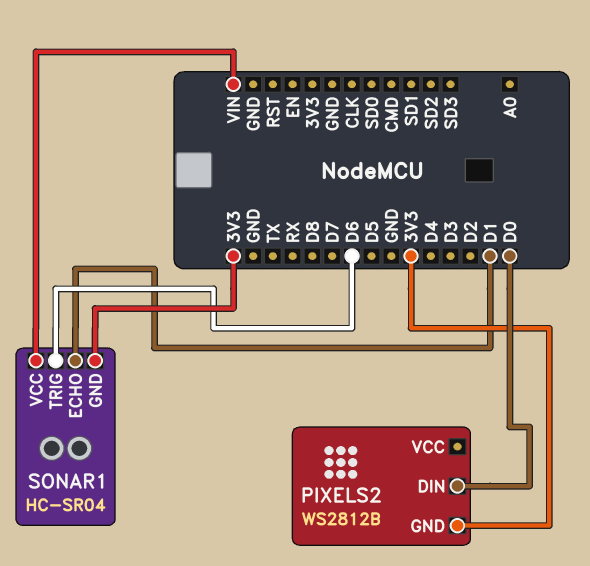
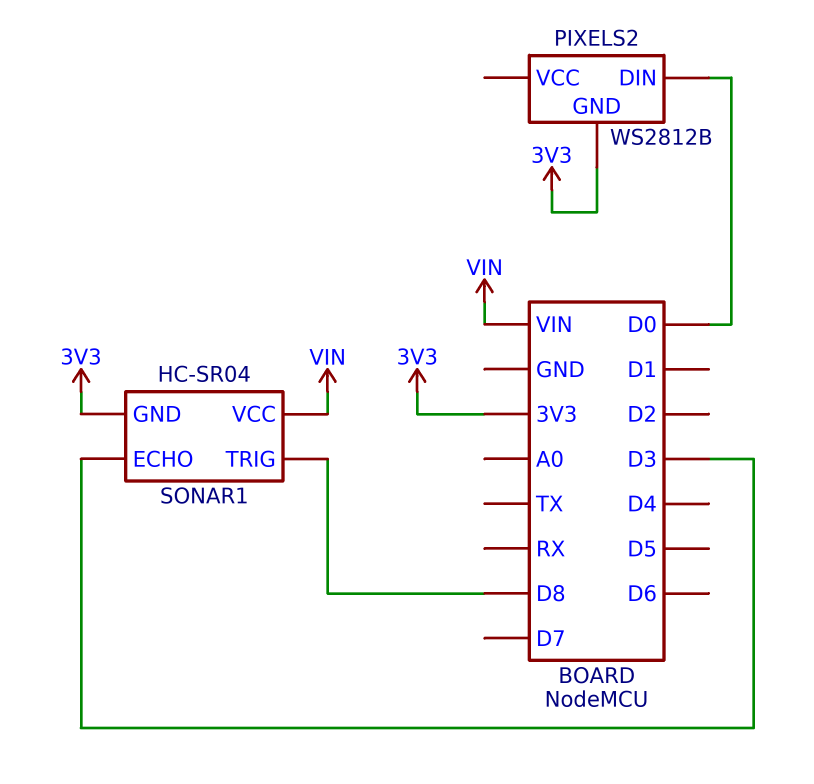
SONAR1 pin ECHO: D1 -> D3
SONAR1 pin TRIG: D6 -> D8

